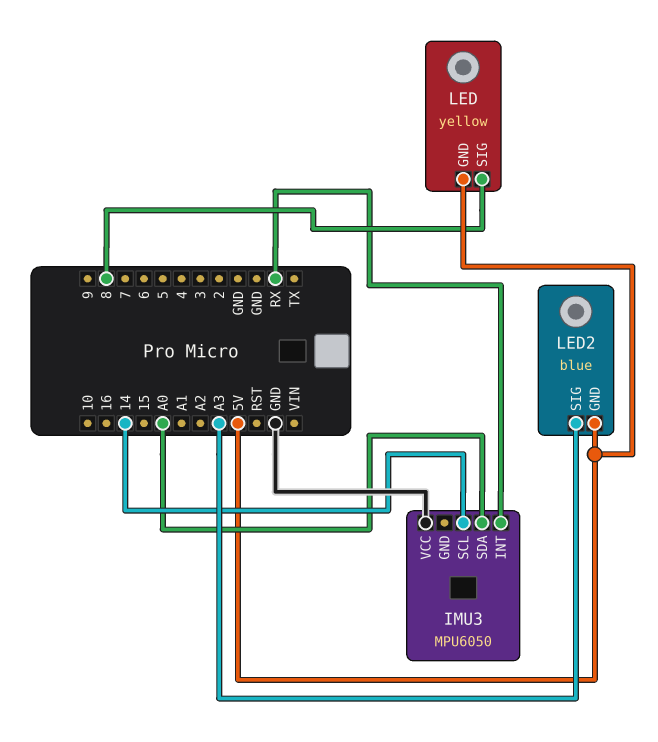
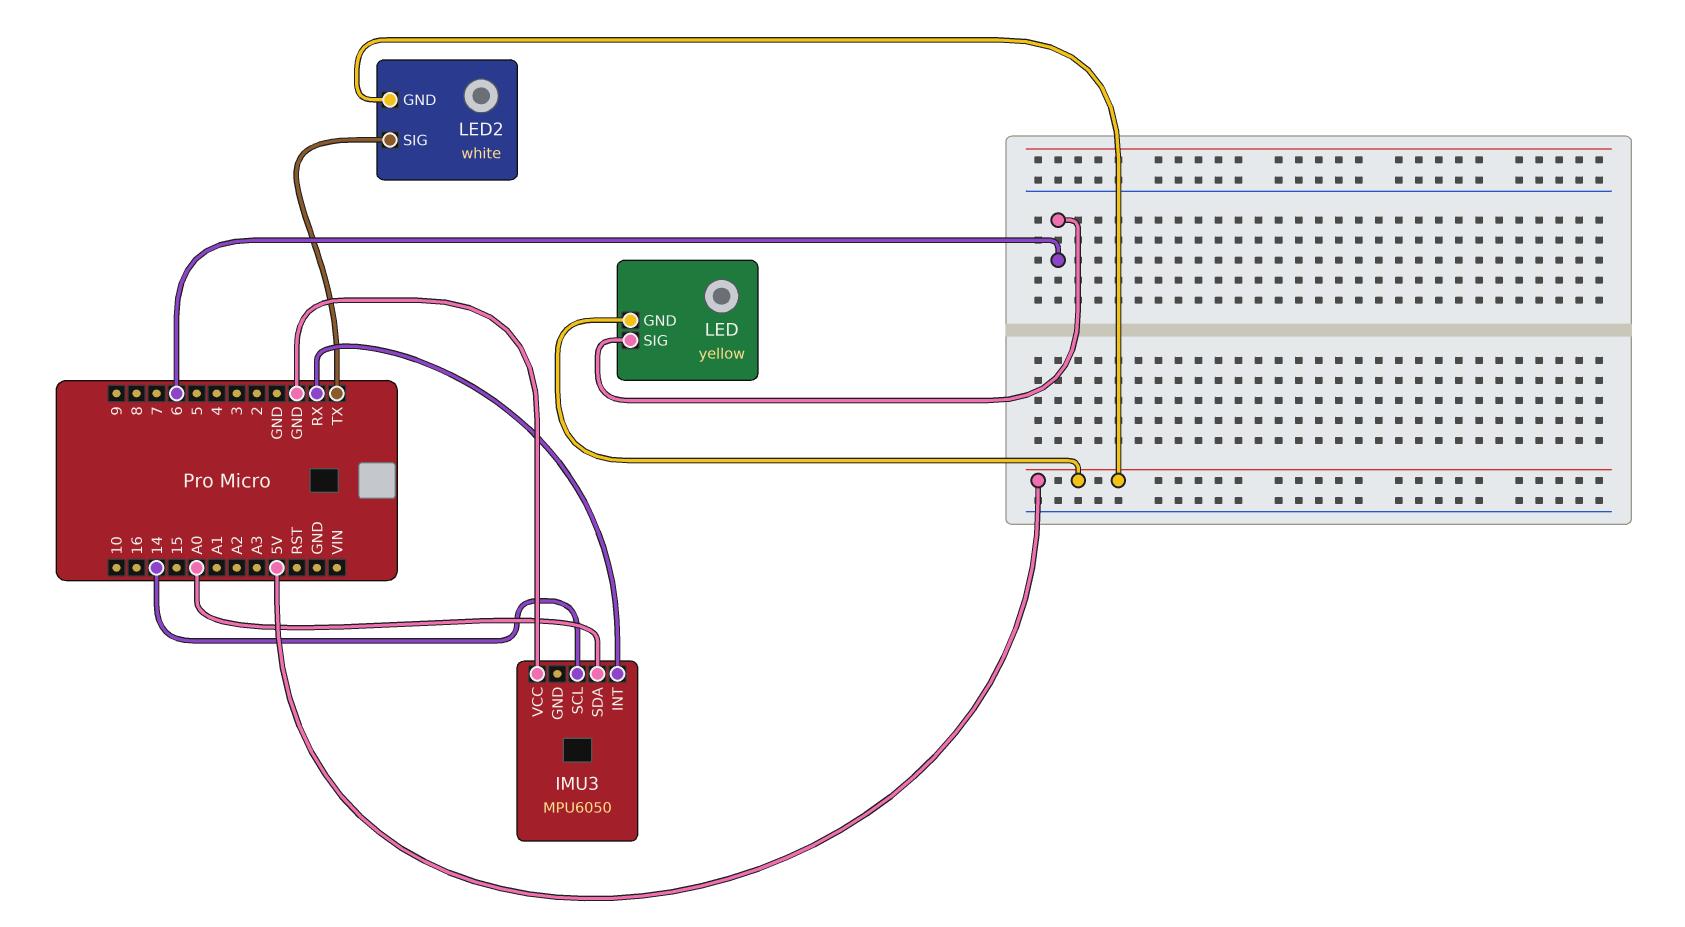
LED pin SIG: 8 -> 6
LED2: blue -> white
LED2 pin SIG: A3 -> TX

